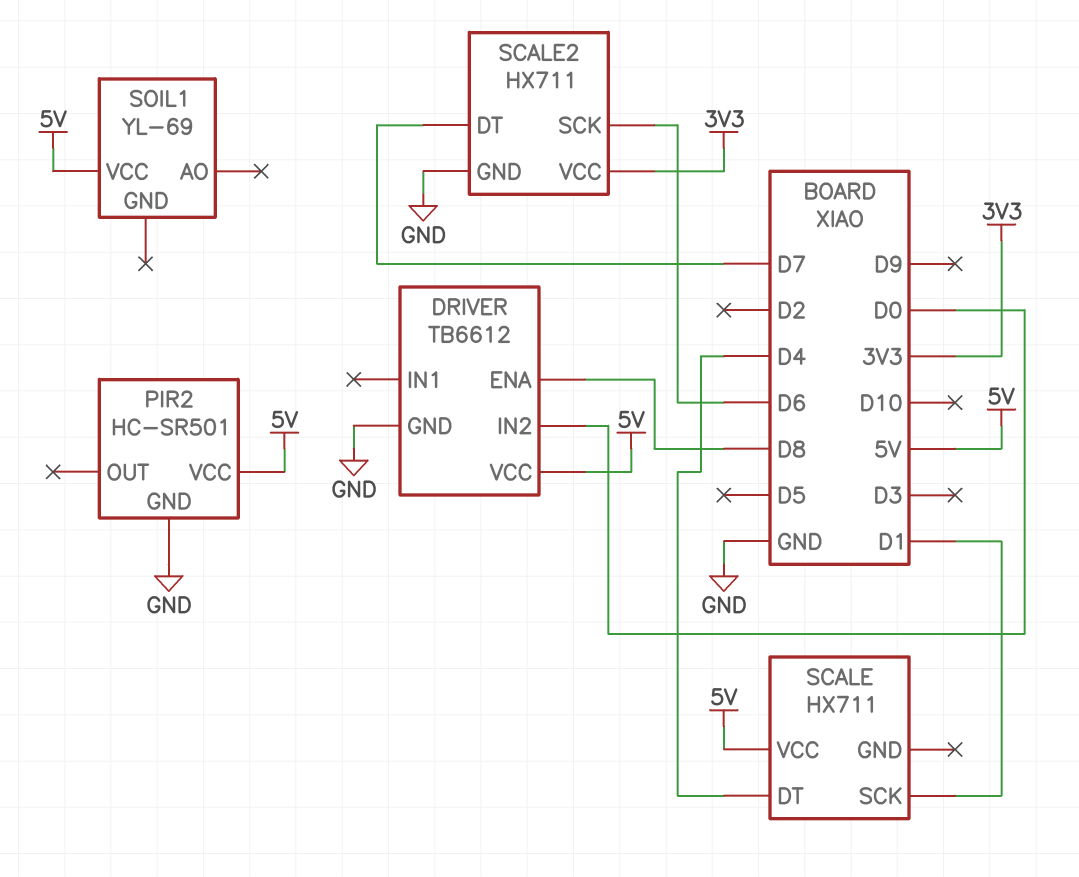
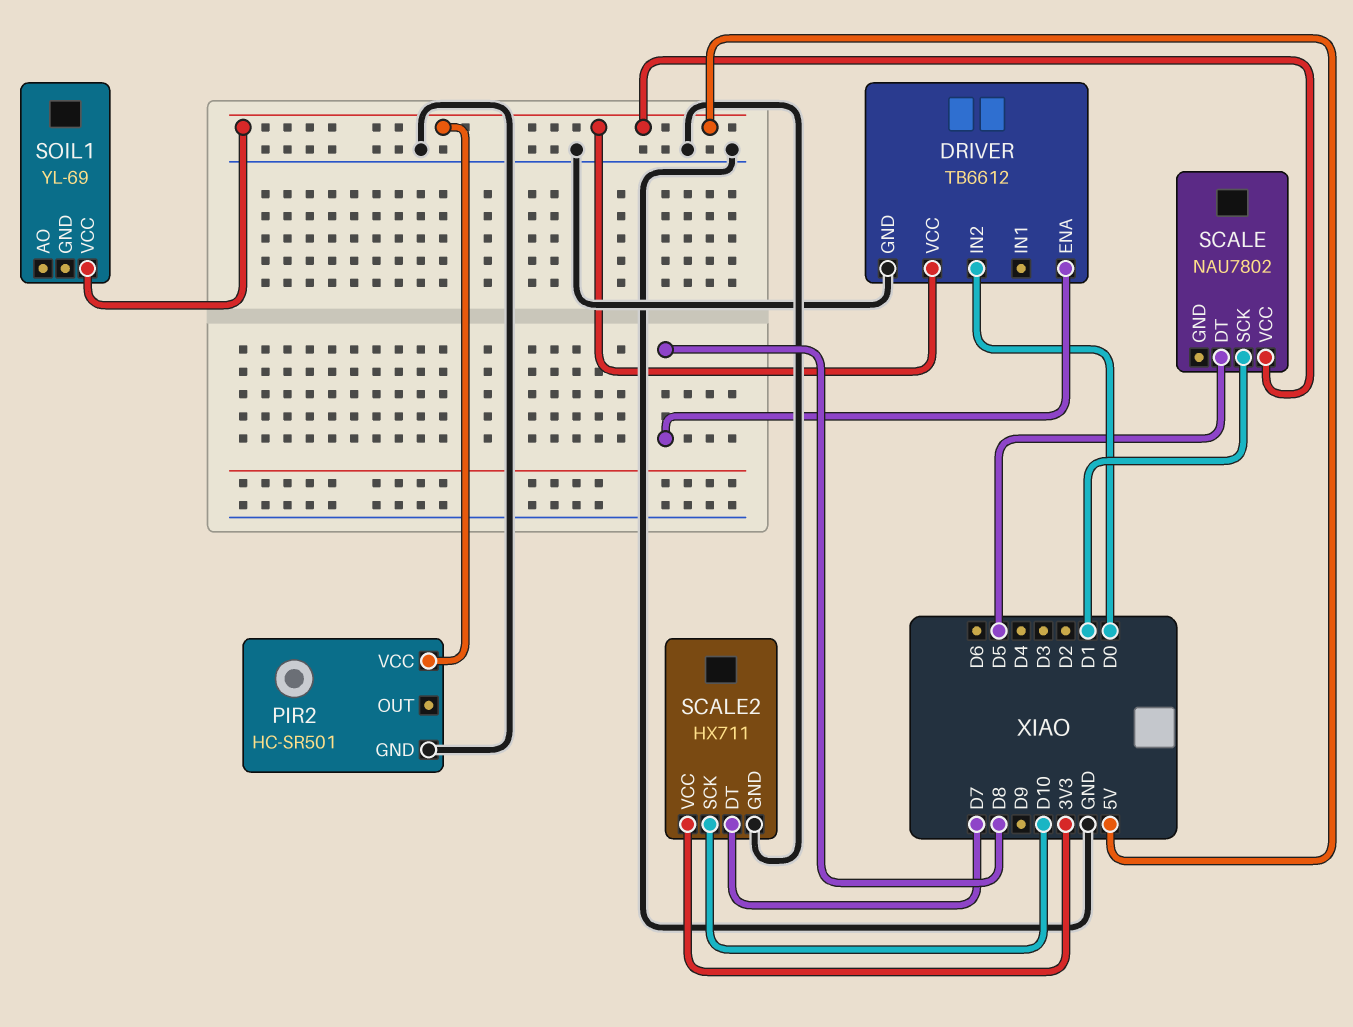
SCALE: HX711 -> NAU7802
SCALE pin DT: D4 -> D5
SCALE2 pin SCK: D6 -> D10

